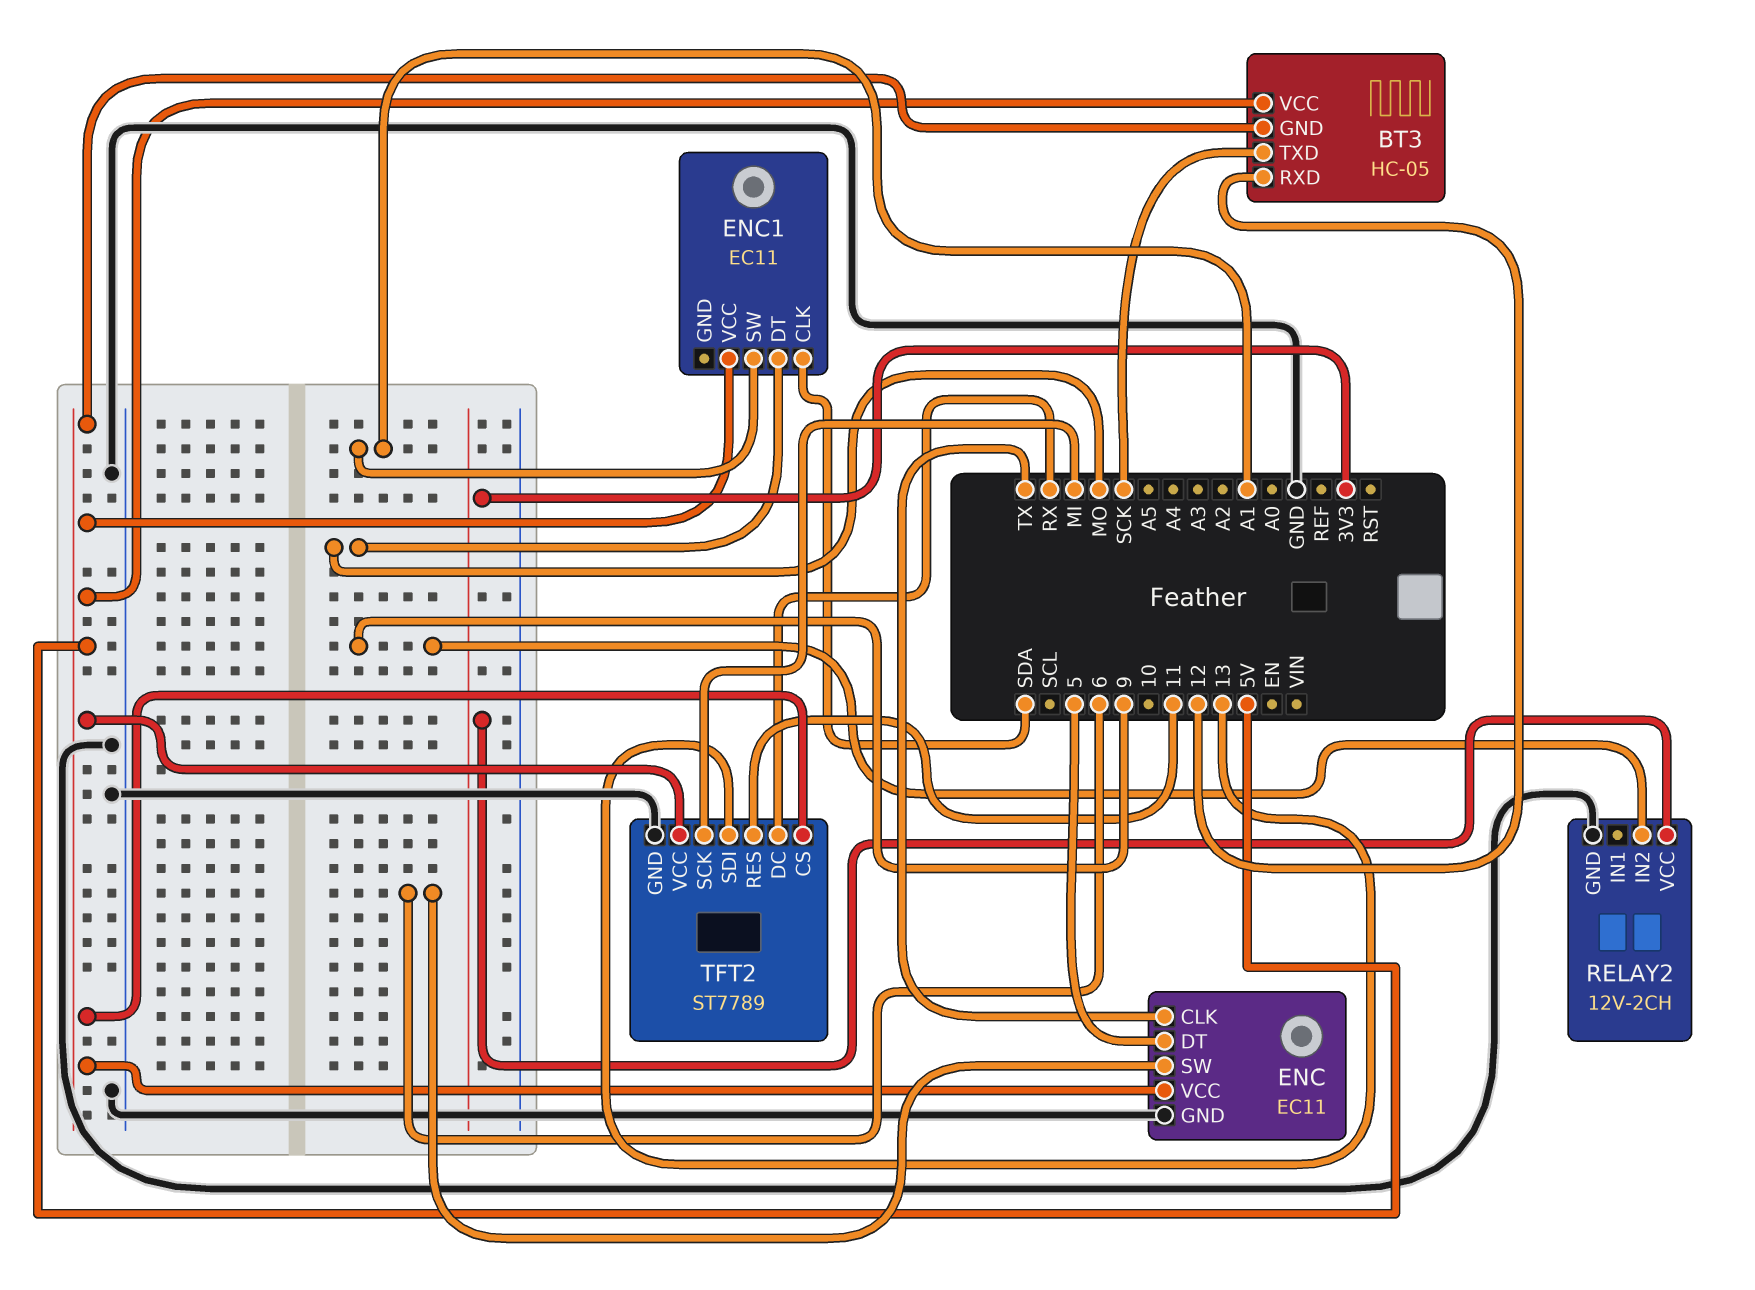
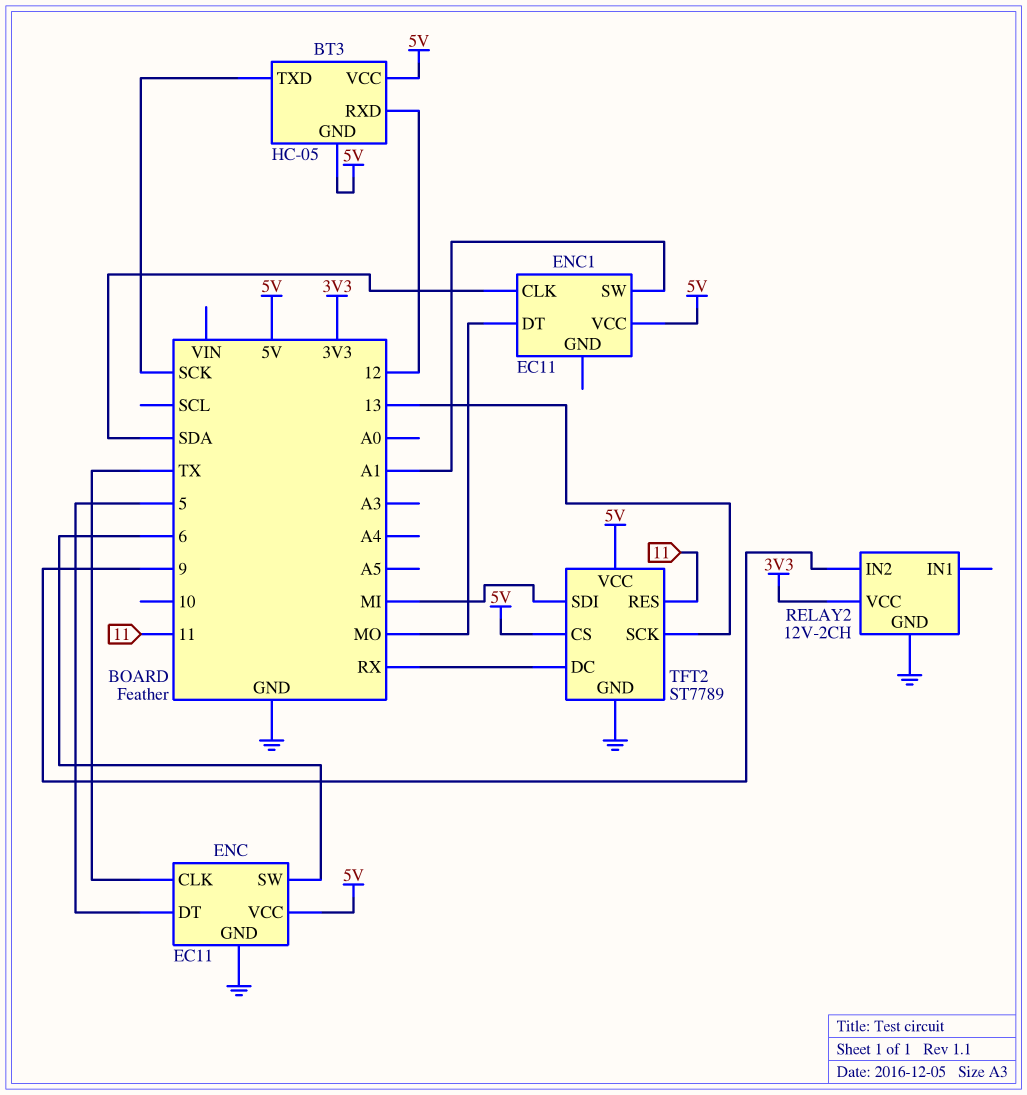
TFT2 pin SCK: MI -> 13
TFT2 pin SDI: 13 -> MI

